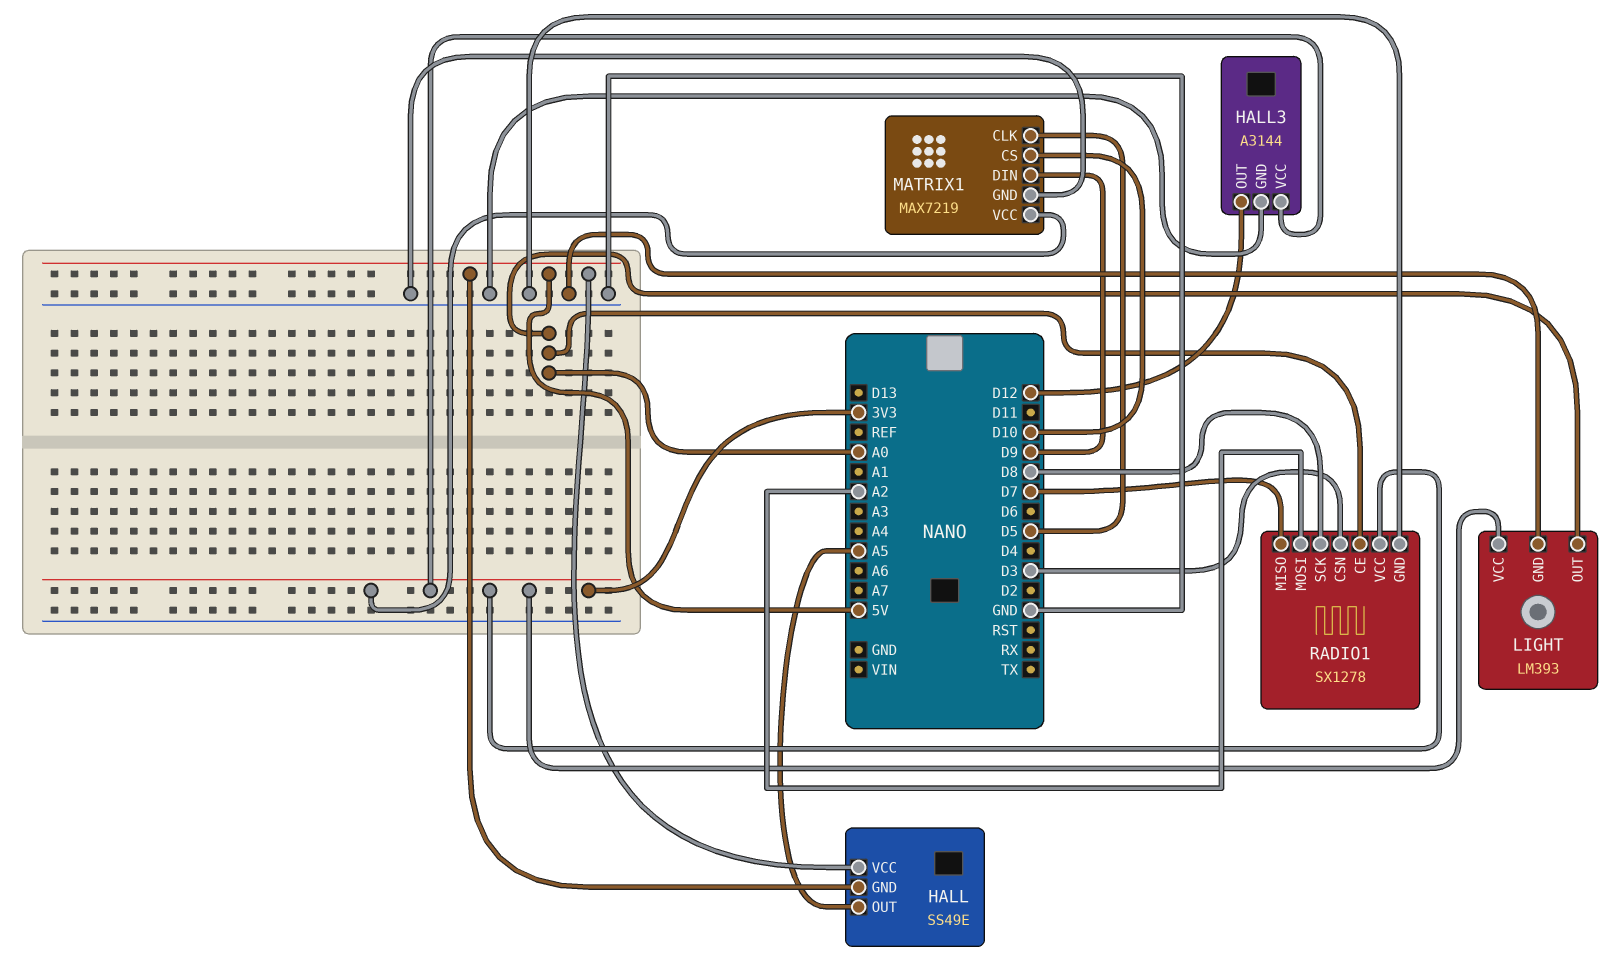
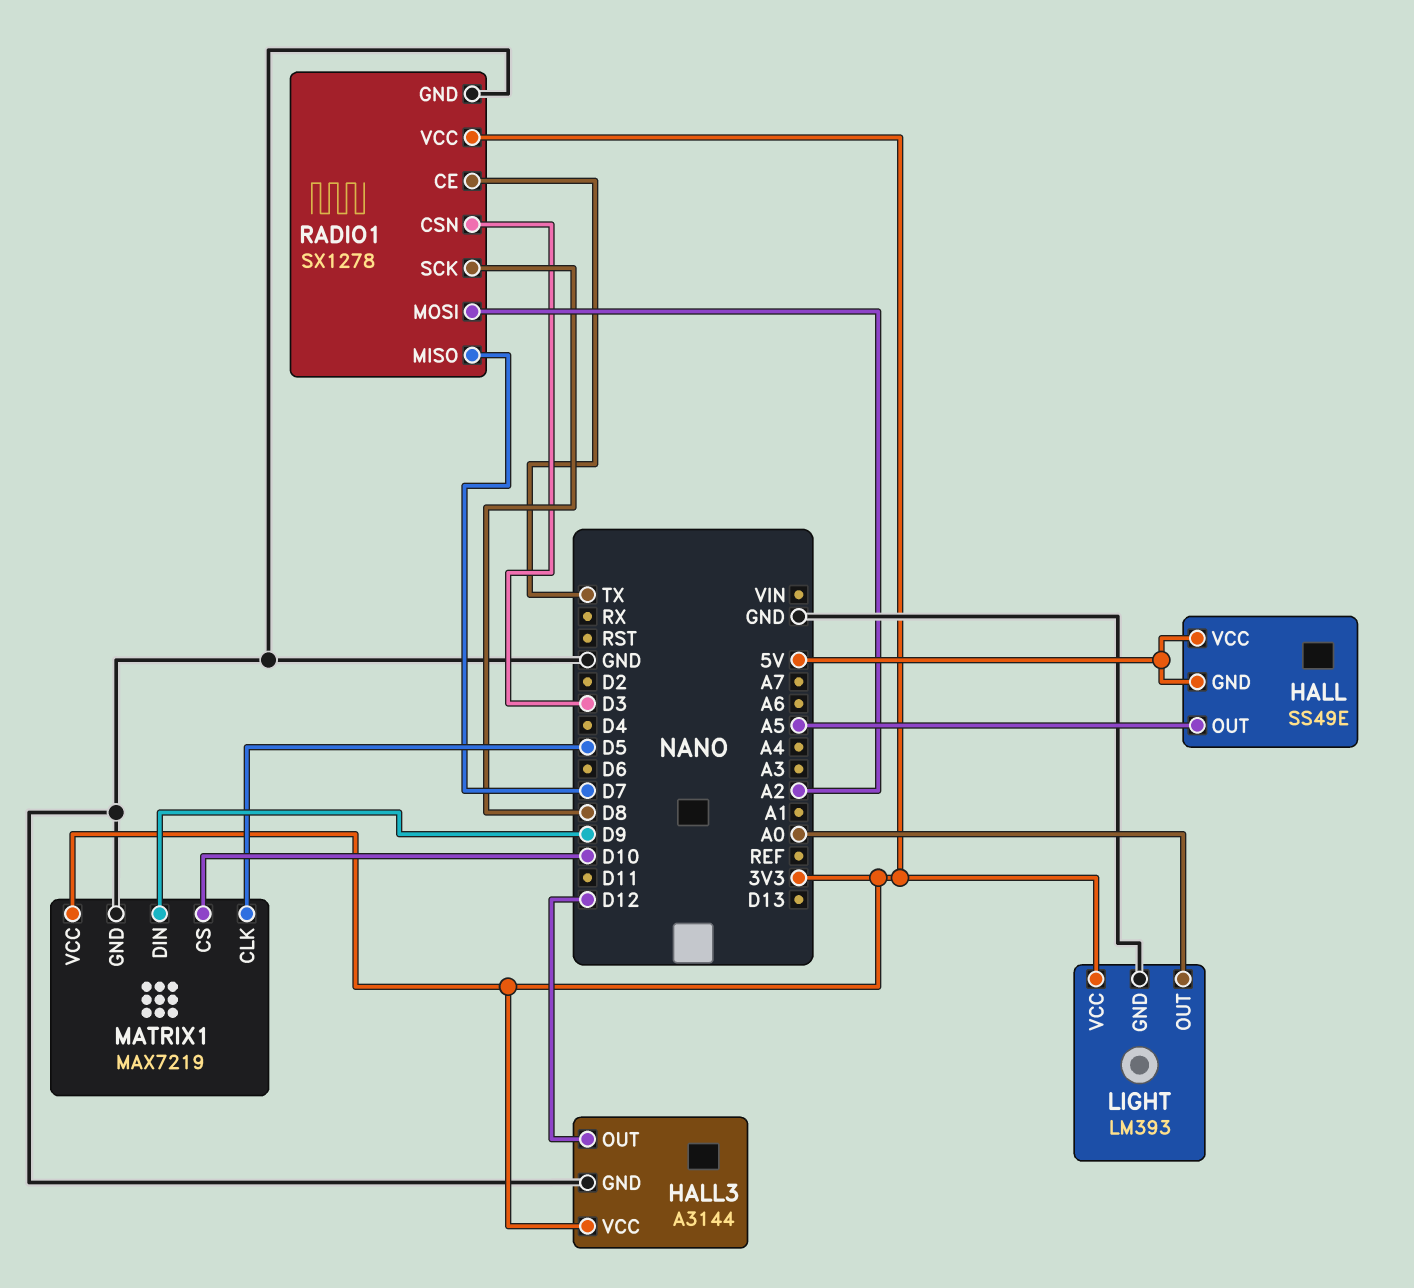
RADIO1 pin CE: A0 -> TX

